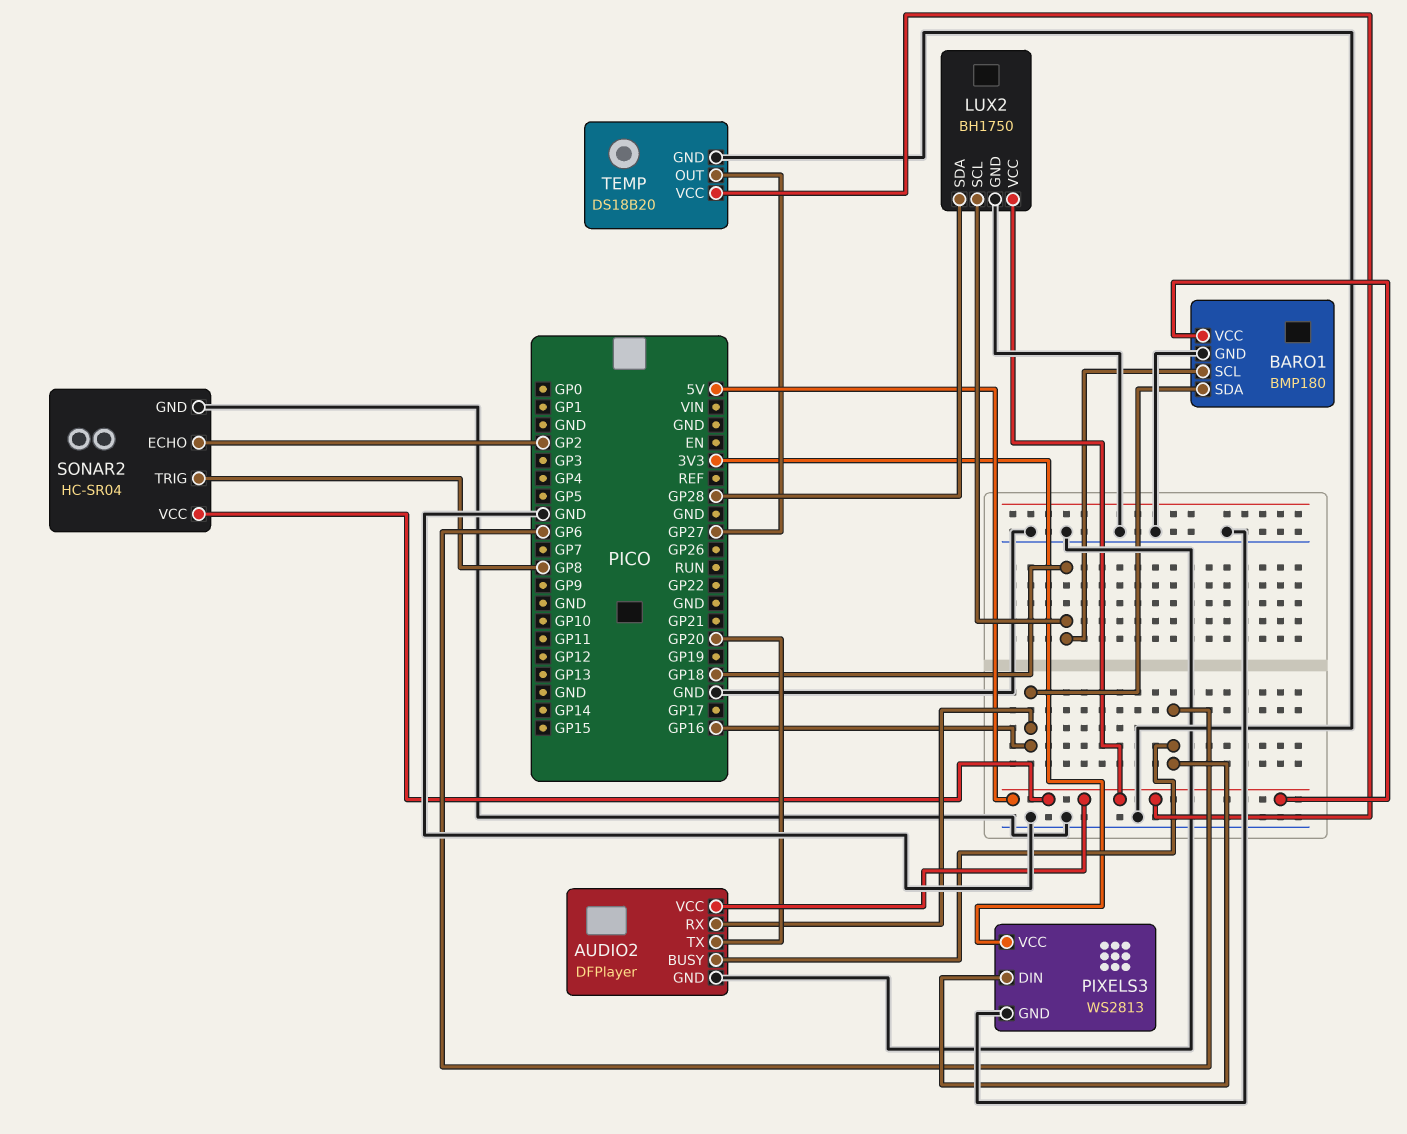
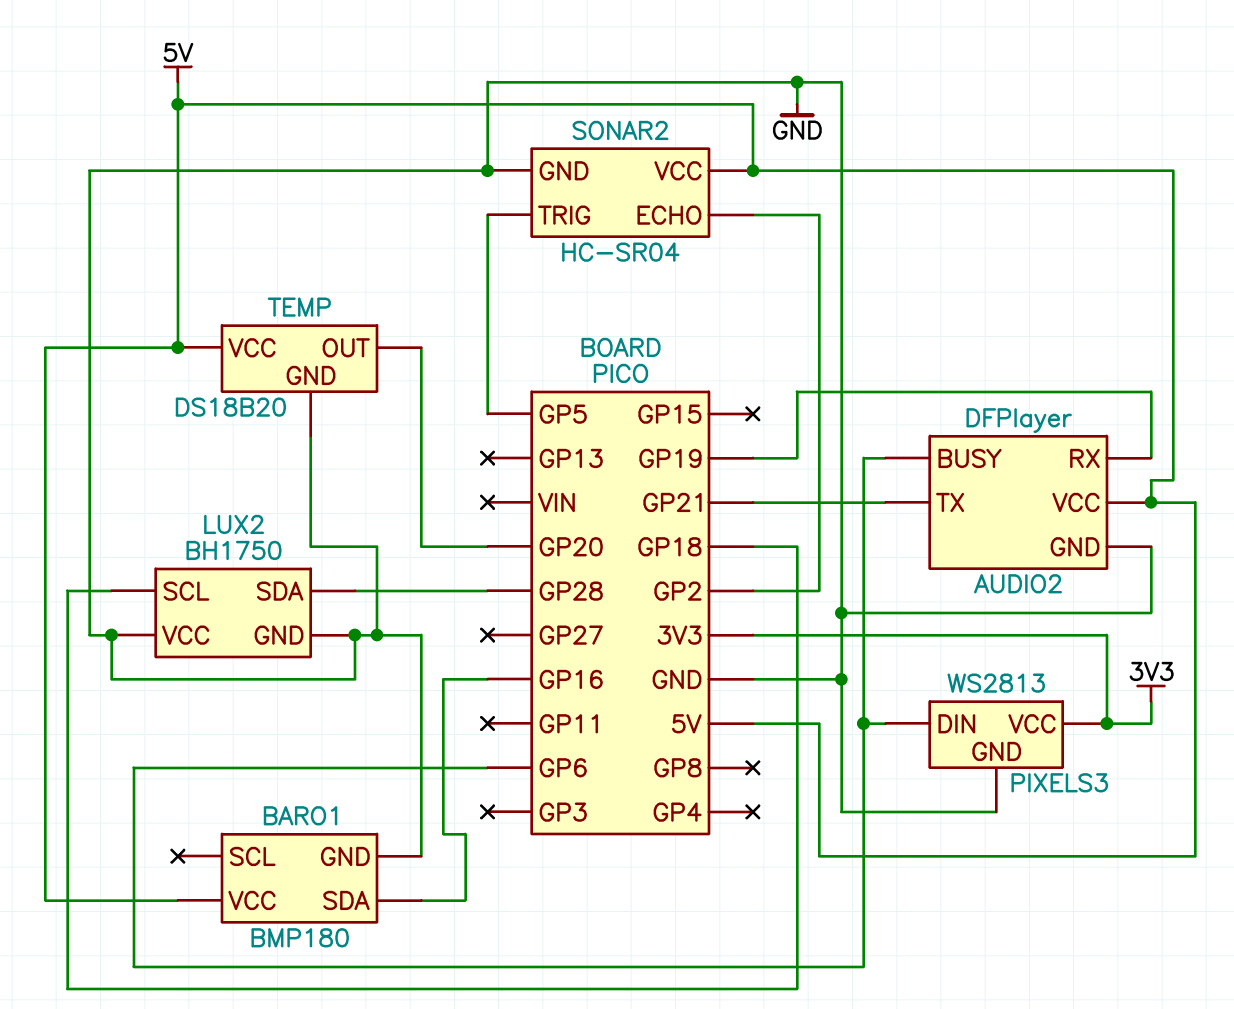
AUDIO2 pin RX: GP16 -> GP19
AUDIO2 pin TX: GP20 -> GP21
BARO1 pin SCL: GP18 -> none
LUX2 pin VCC: 5V -> GND
SONAR2 pin TRIG: GP8 -> GP5
TEMP pin OUT: GP27 -> GP20

